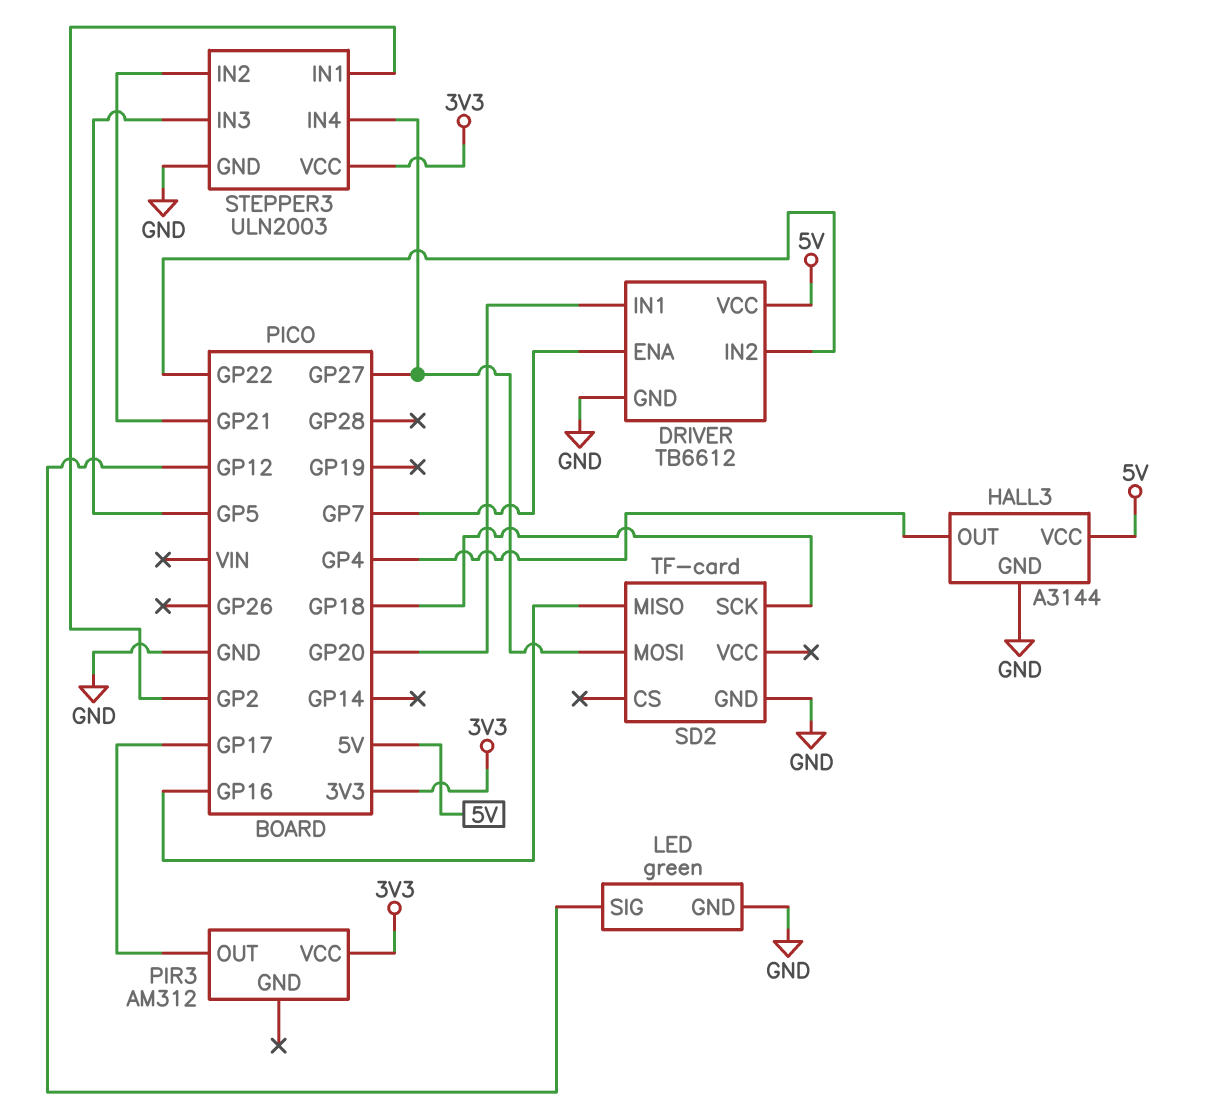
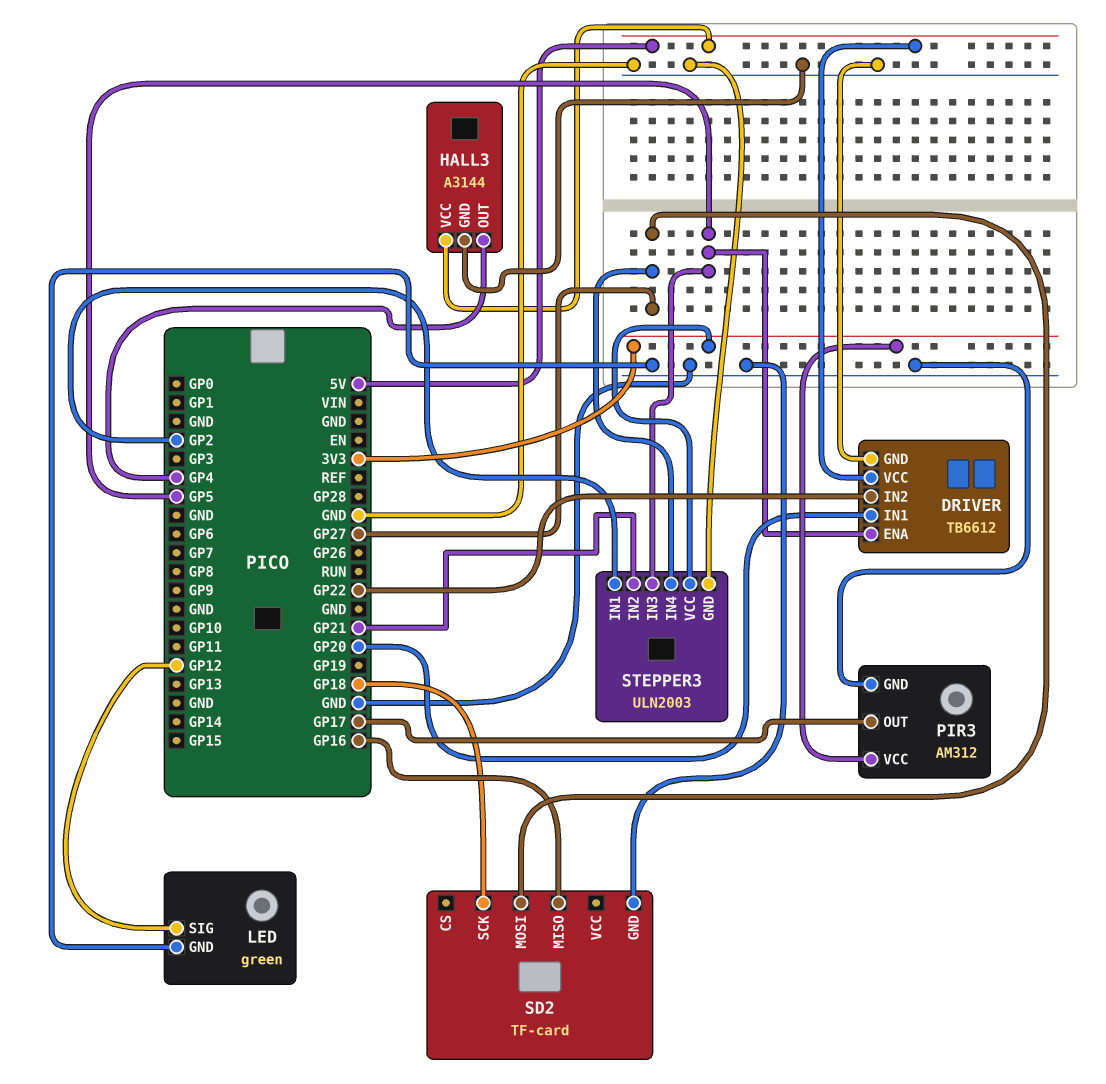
DRIVER pin ENA: GP7 -> GP5
PIR3 pin GND: none -> GND

